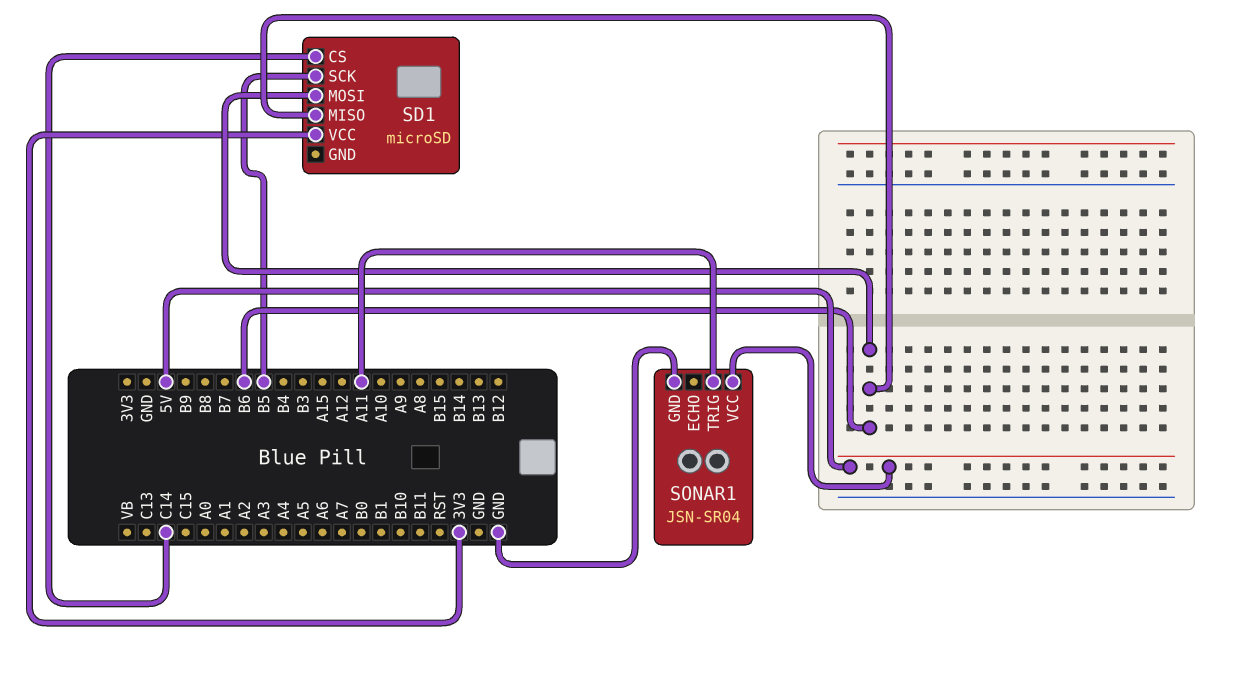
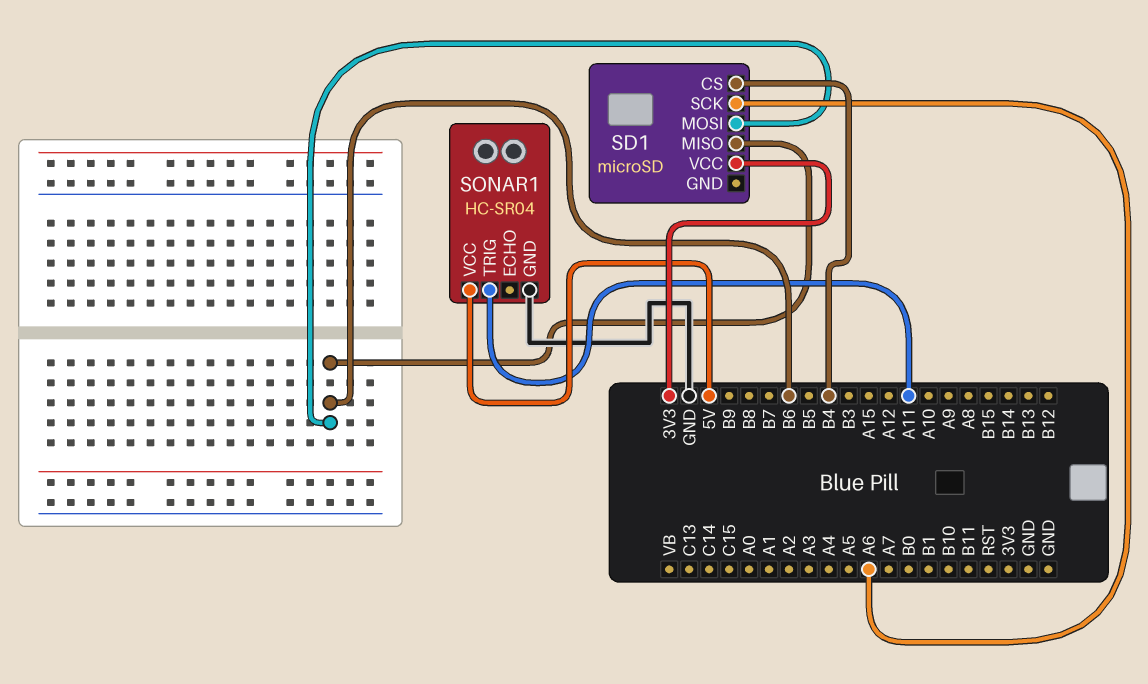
SD1 pin CS: C14 -> B4
SD1 pin SCK: B5 -> A6
SONAR1: JSN-SR04 -> HC-SR04

